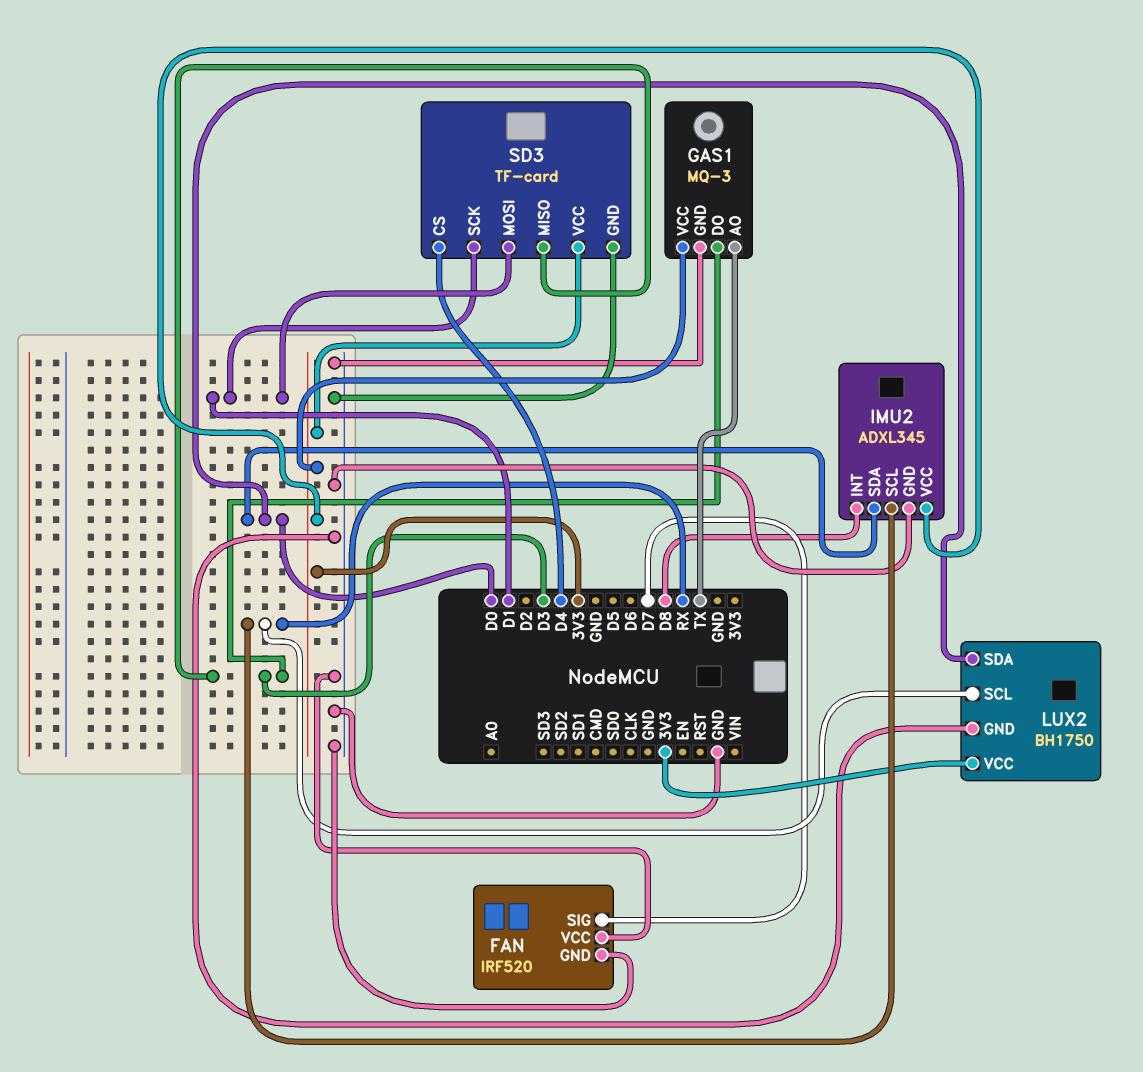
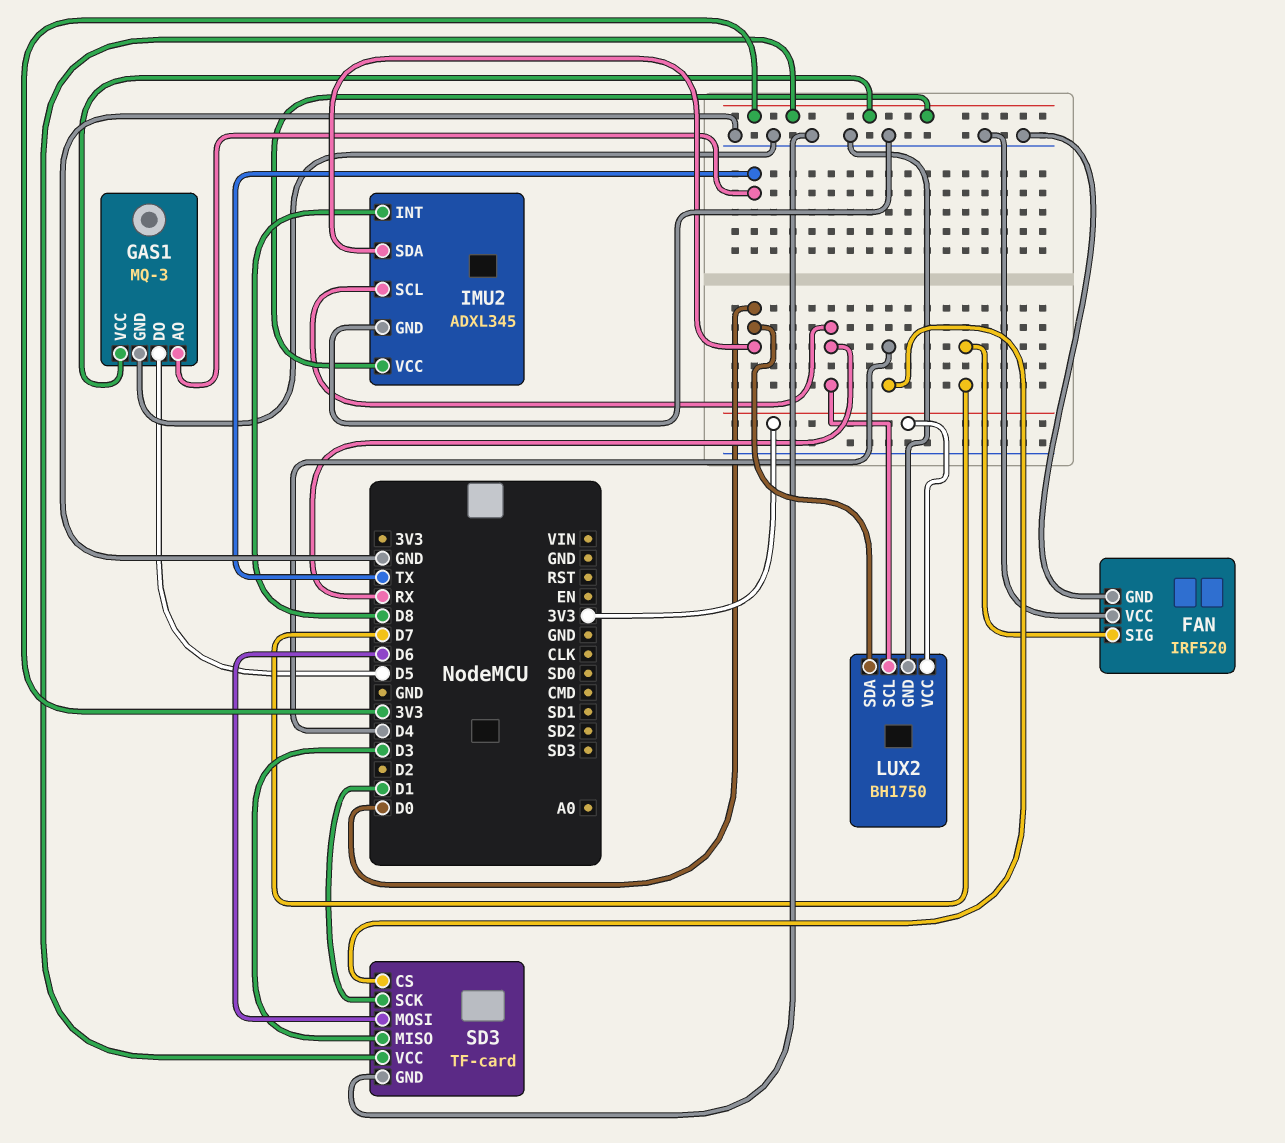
GAS1 pin DO: D3 -> D5
SD3 pin MOSI: D1 -> D6

